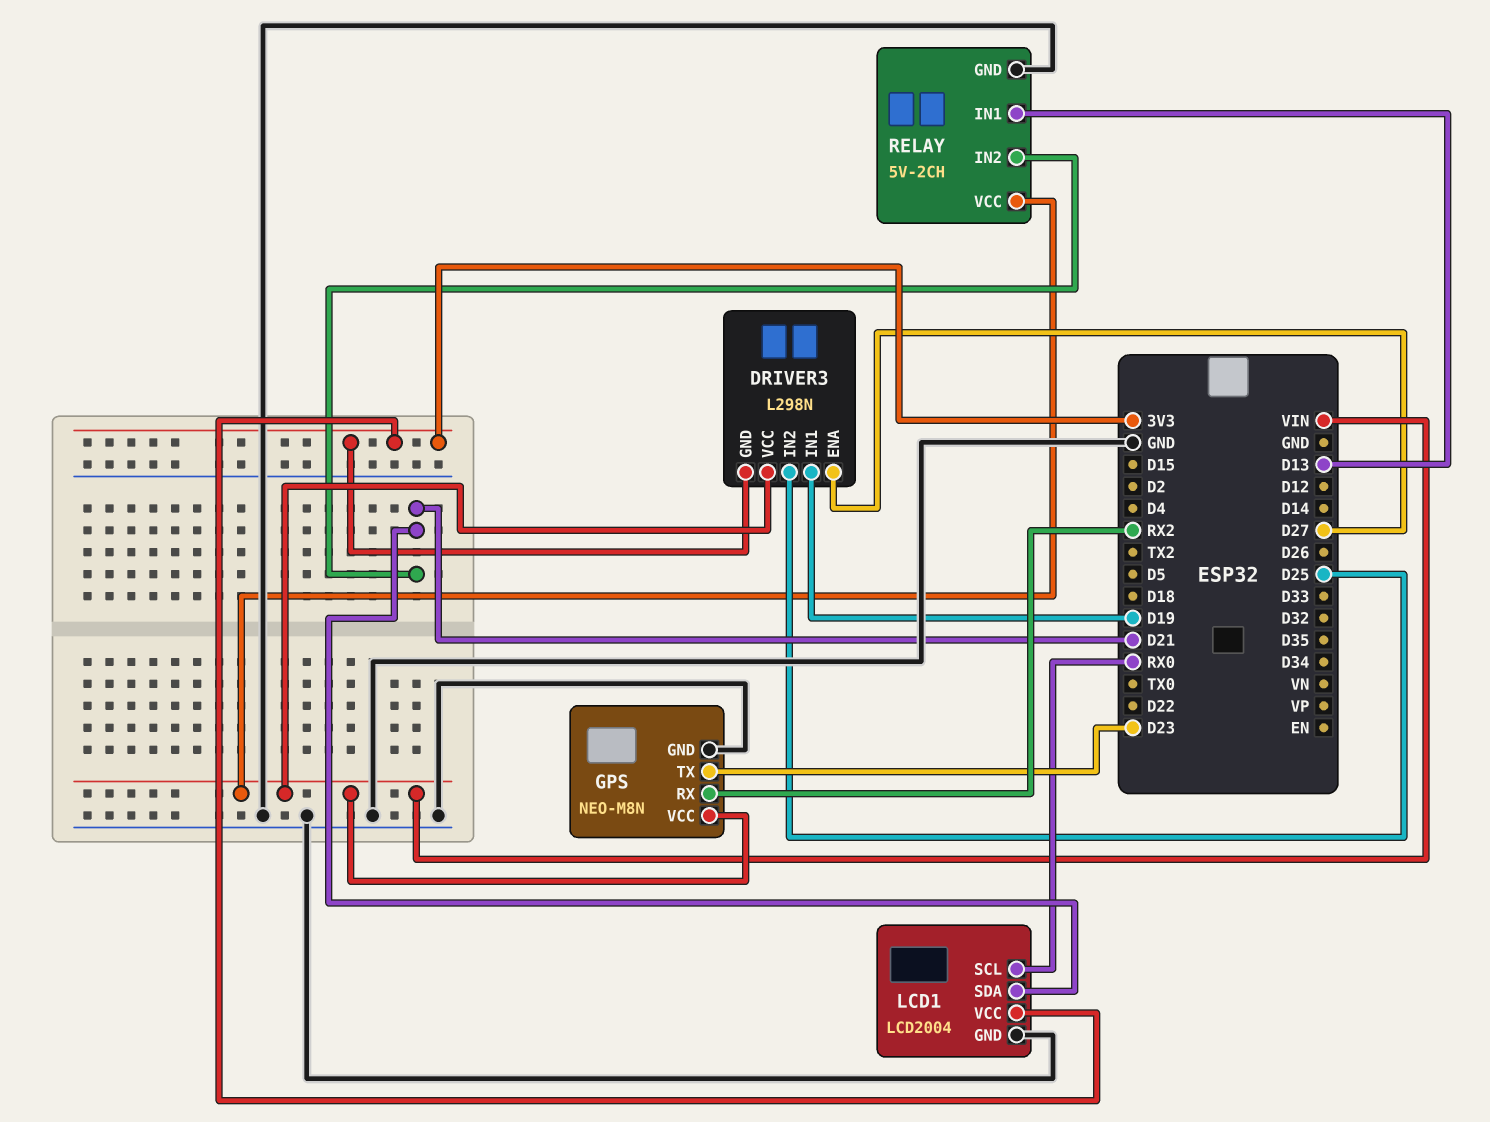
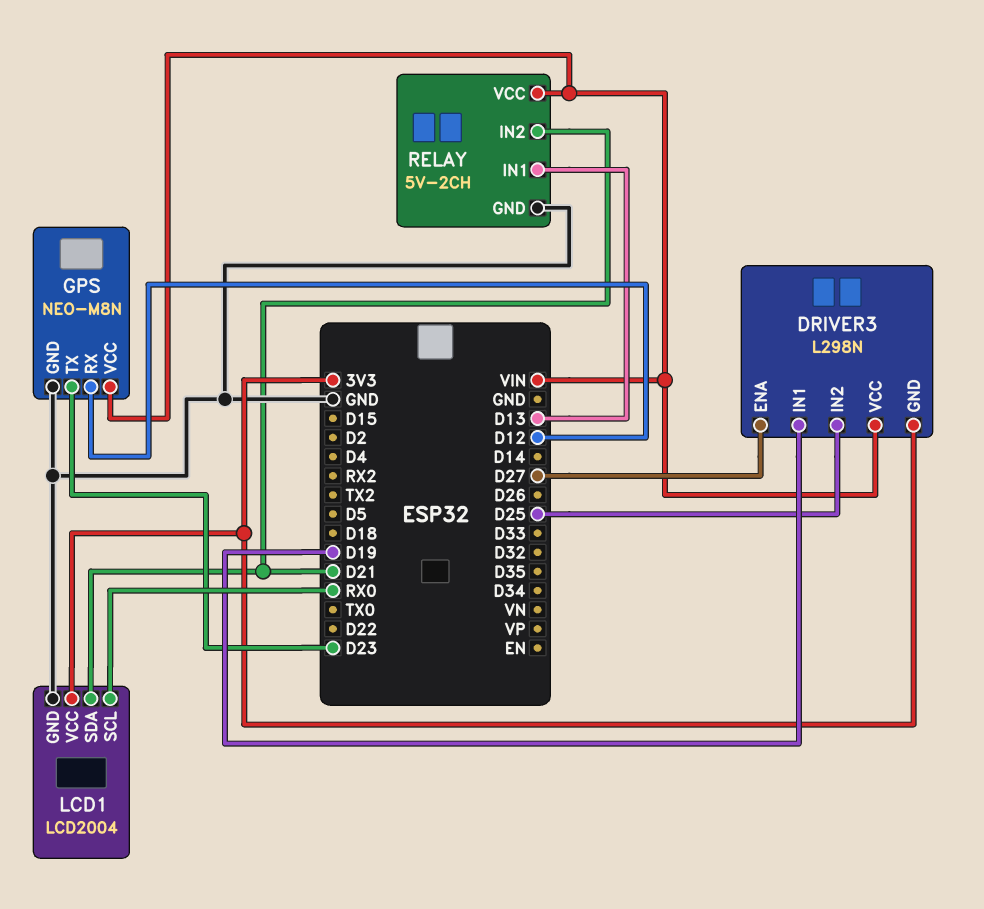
GPS pin RX: RX2 -> D12

